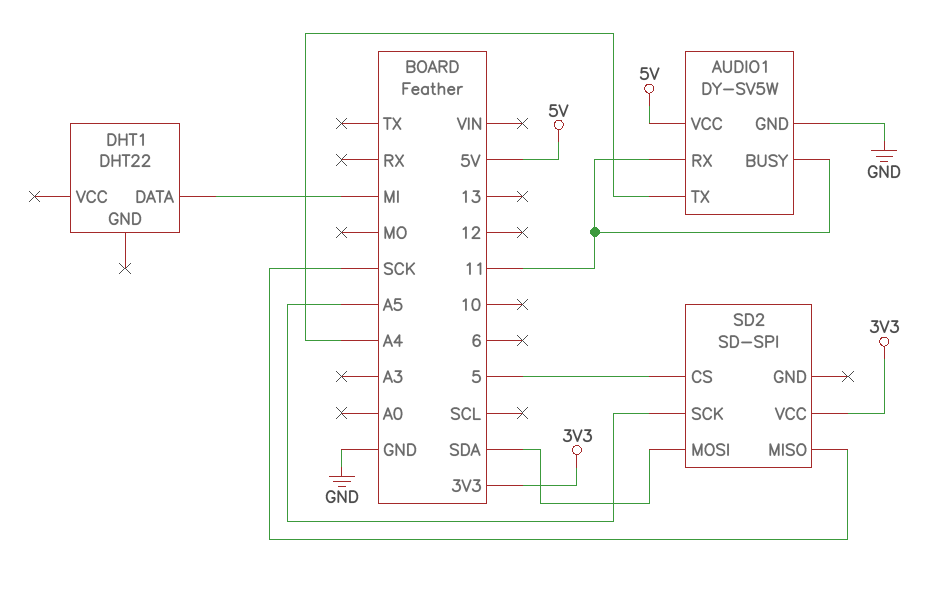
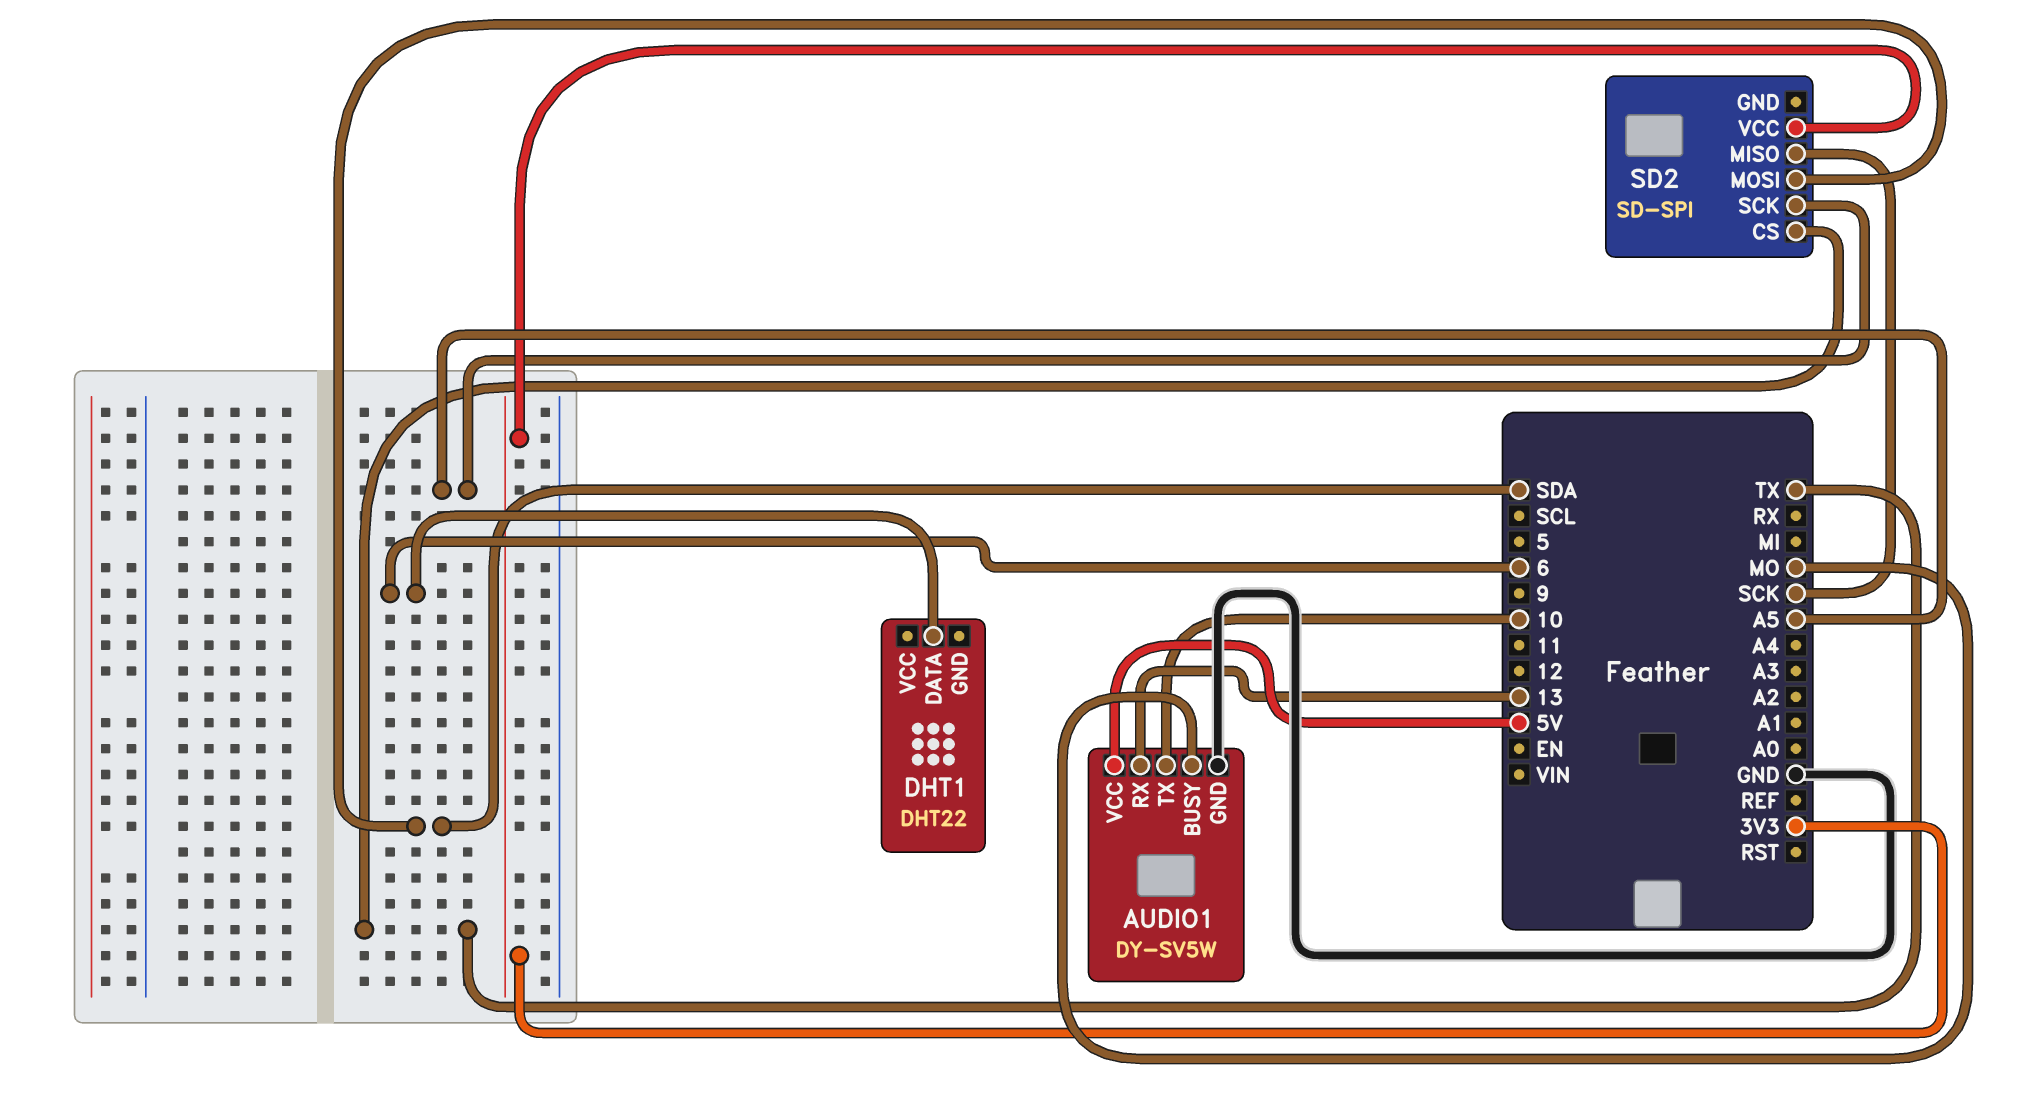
AUDIO1 pin BUSY: 11 -> MO
AUDIO1 pin RX: 11 -> 13
AUDIO1 pin TX: A4 -> 10
DHT1 pin DATA: MI -> 6
SD2 pin CS: 5 -> TX

